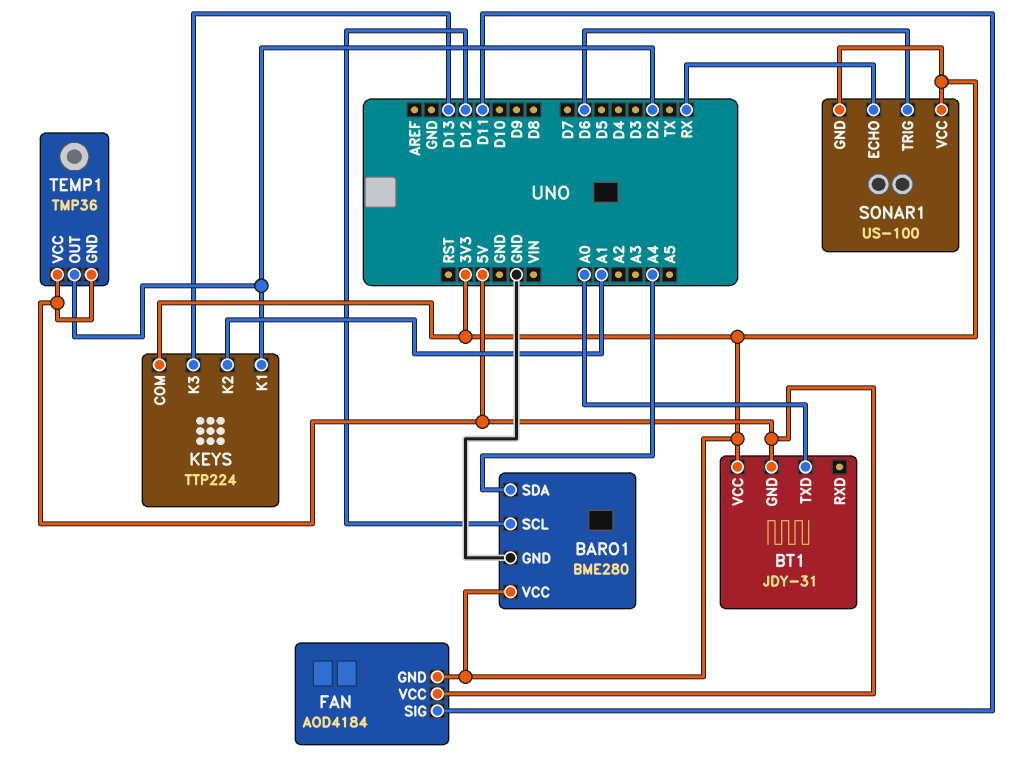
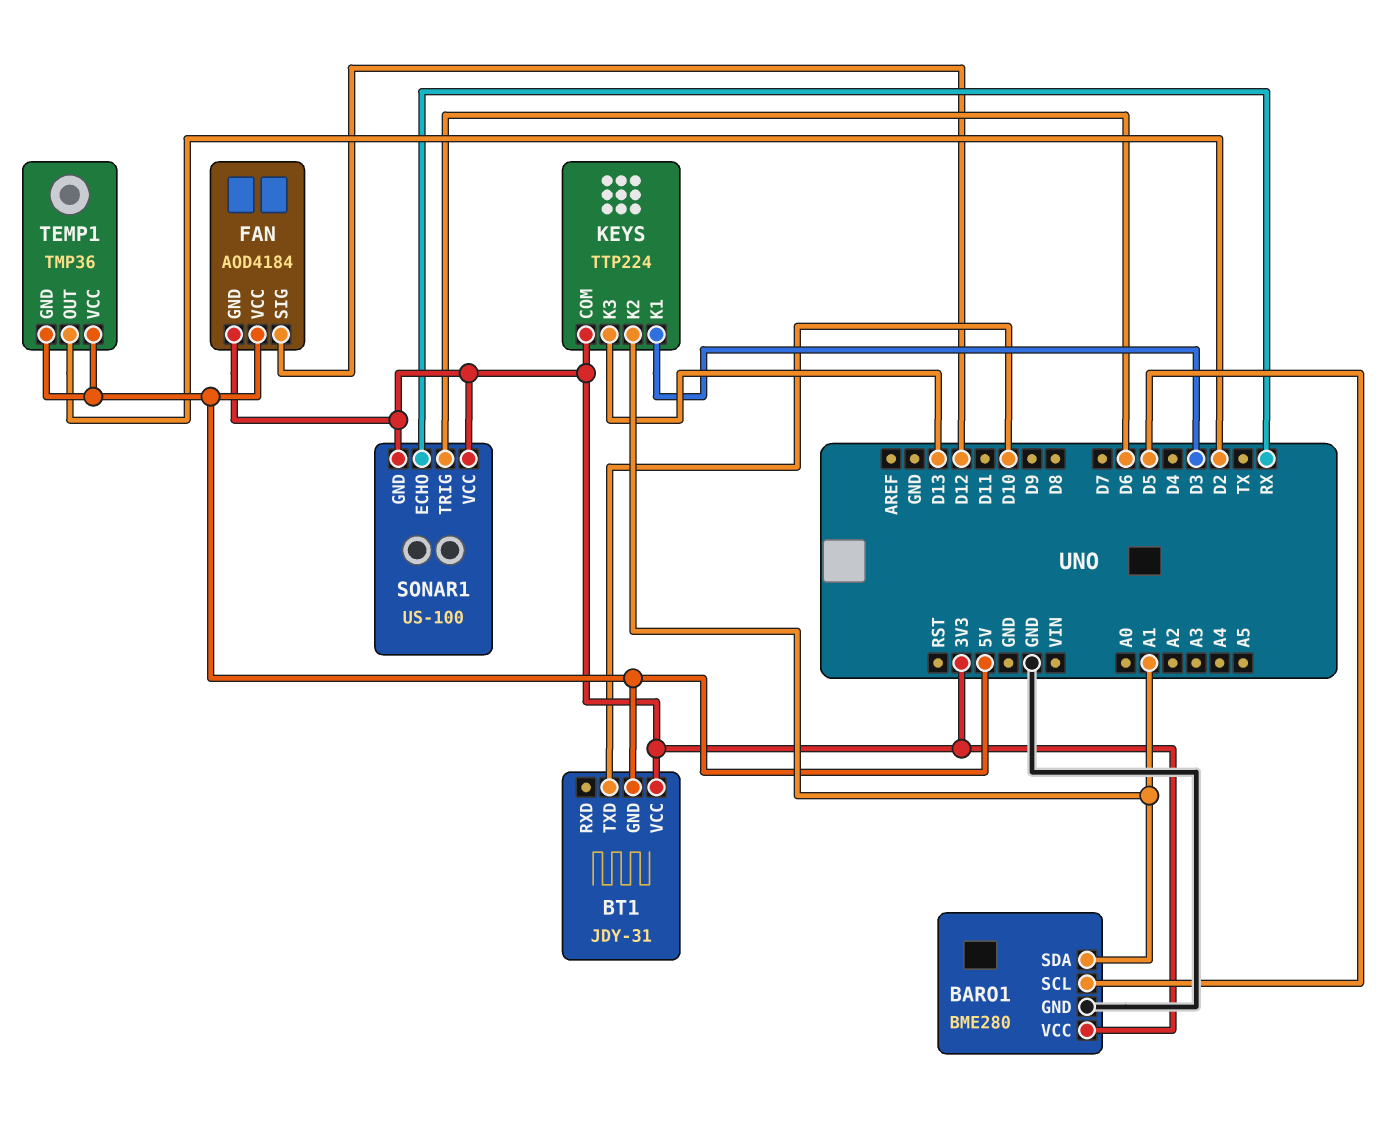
BARO1 pin SCL: D12 -> D5
BARO1 pin SDA: A4 -> A1
BT1 pin TXD: A0 -> D10
FAN pin SIG: D11 -> D12
KEYS pin K1: D2 -> D3

